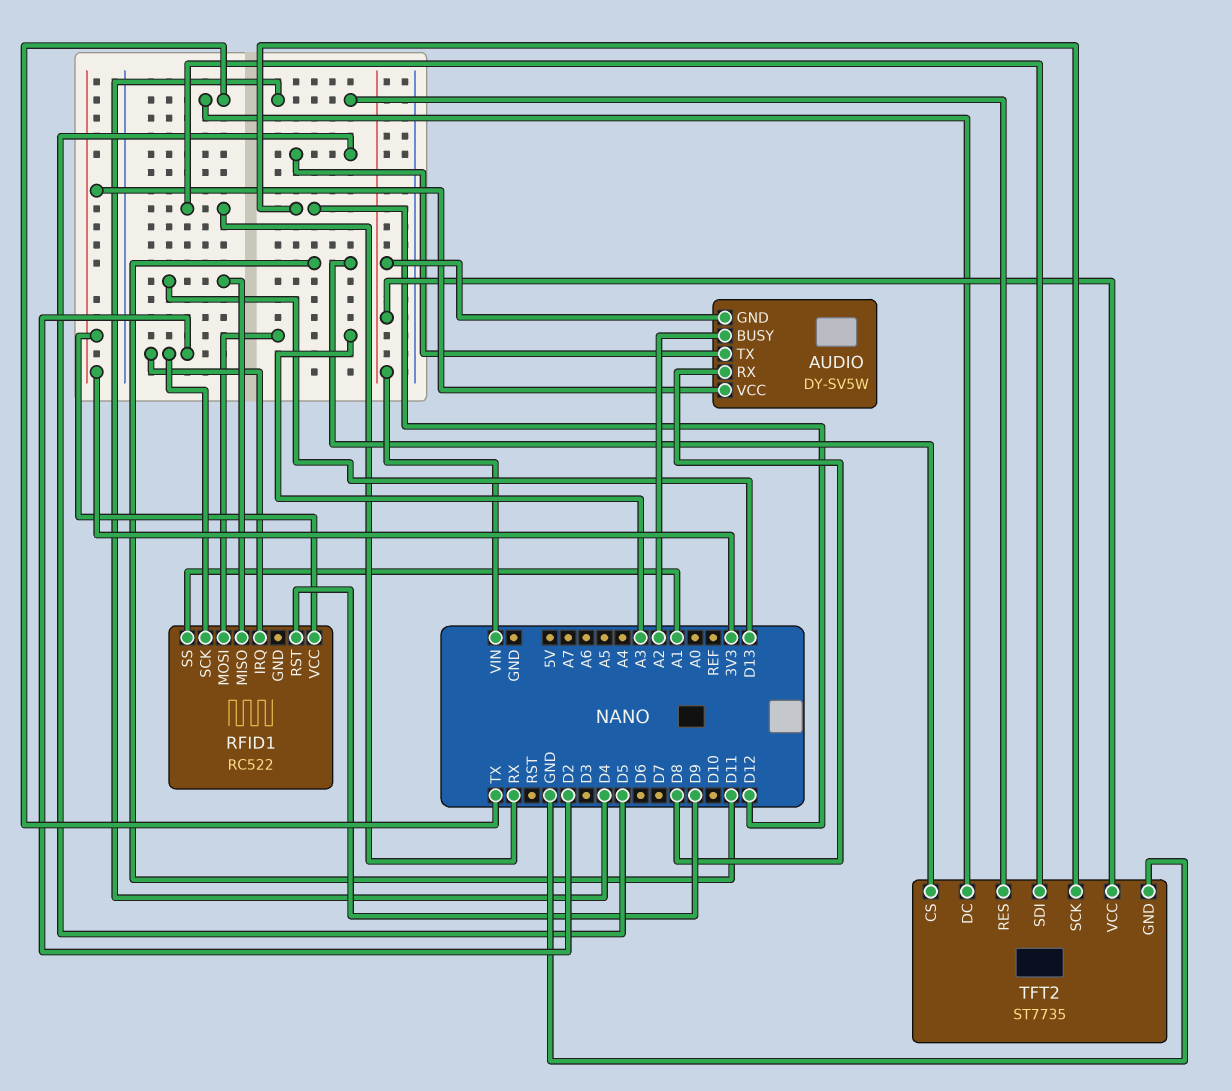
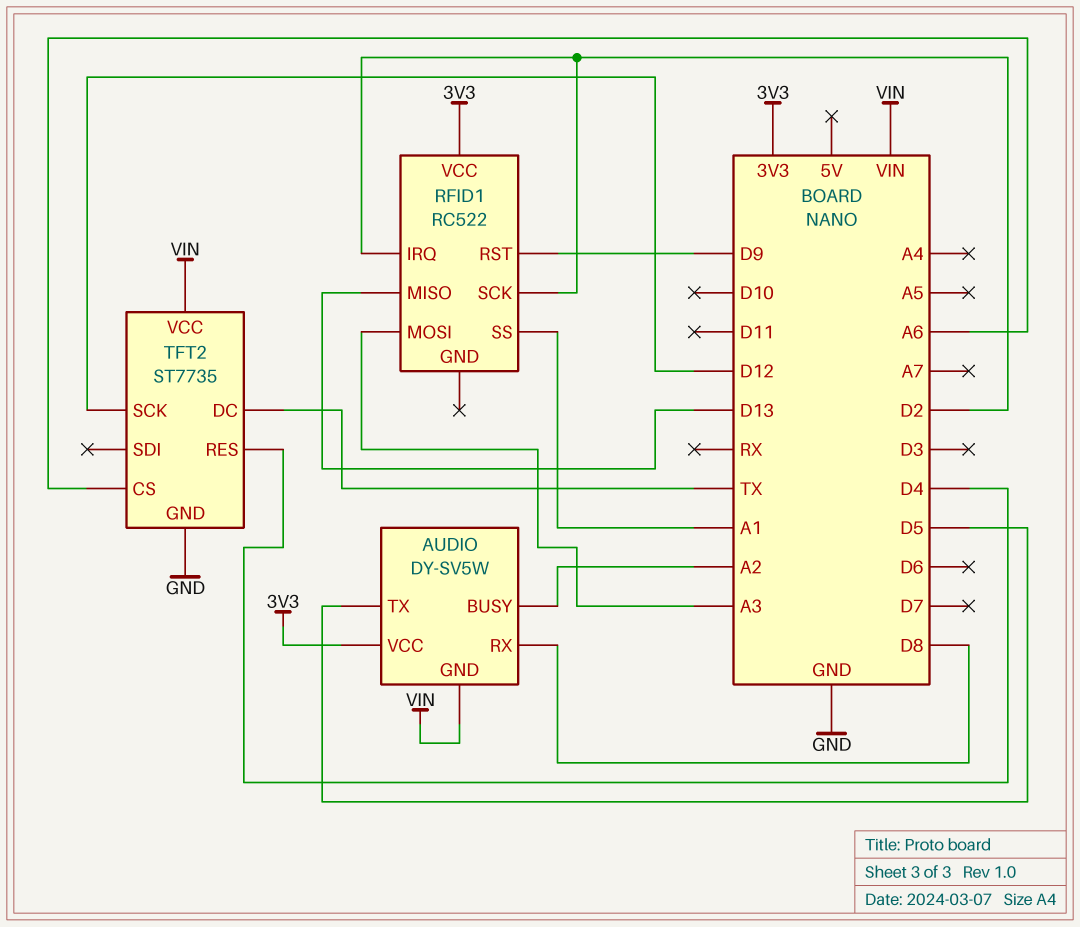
TFT2 pin CS: D11 -> A6
TFT2 pin SDI: RX -> none

